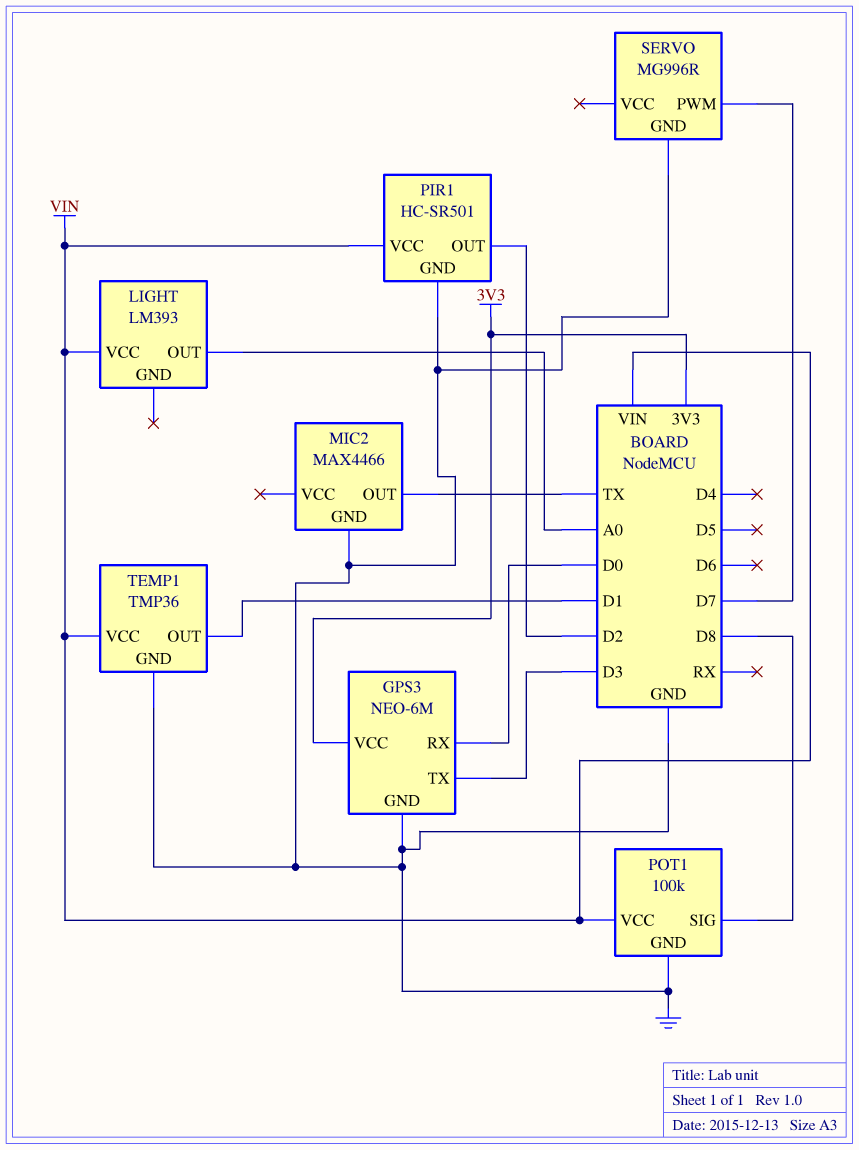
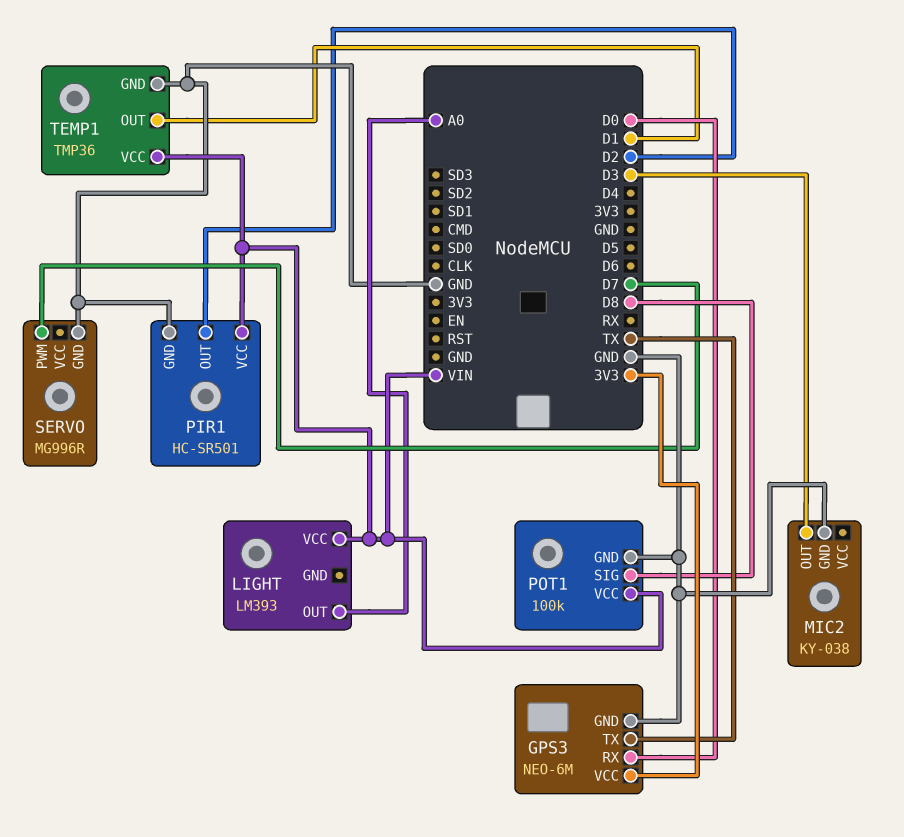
GPS3 pin TX: D3 -> TX
MIC2: MAX4466 -> KY-038
MIC2 pin OUT: TX -> D3

